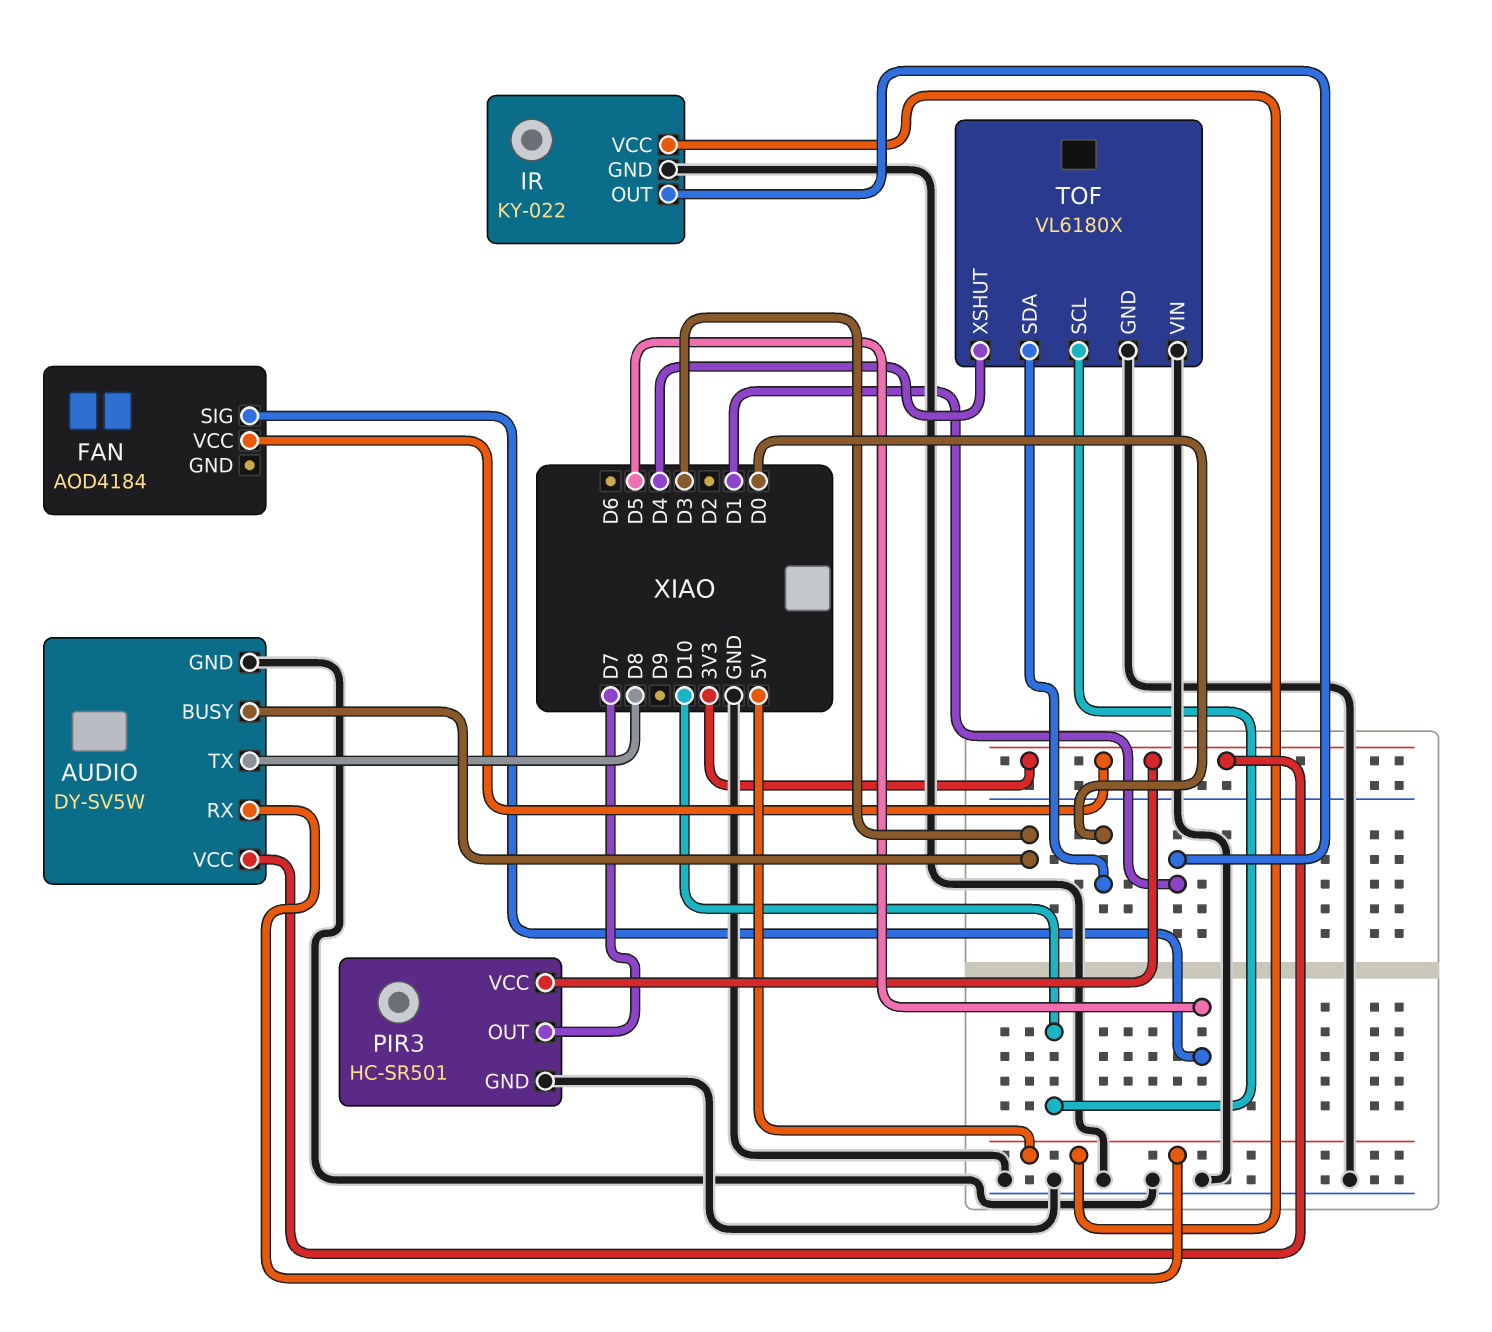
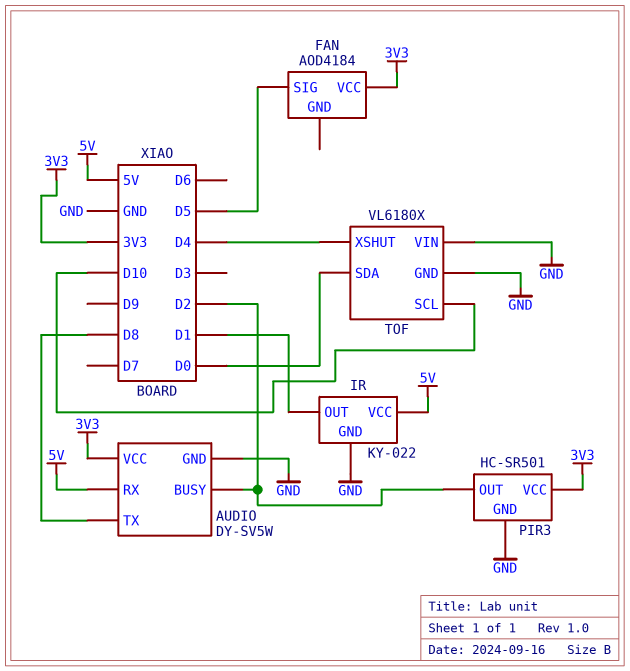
AUDIO pin BUSY: D3 -> D2
PIR3 pin OUT: D7 -> D2

